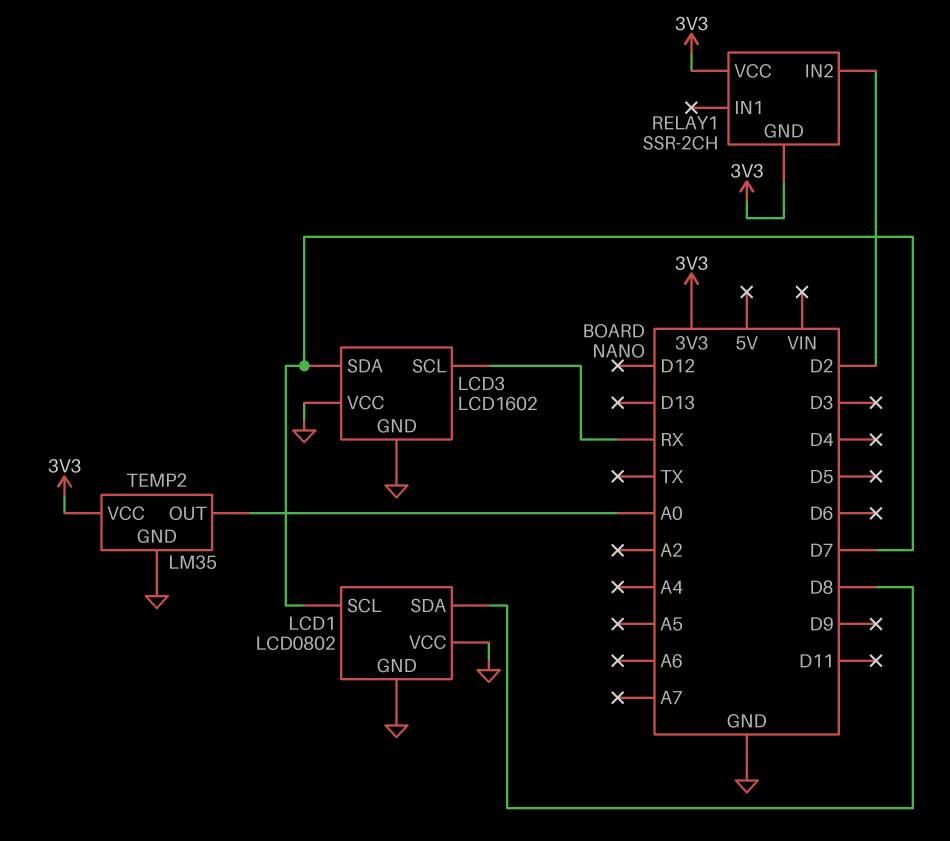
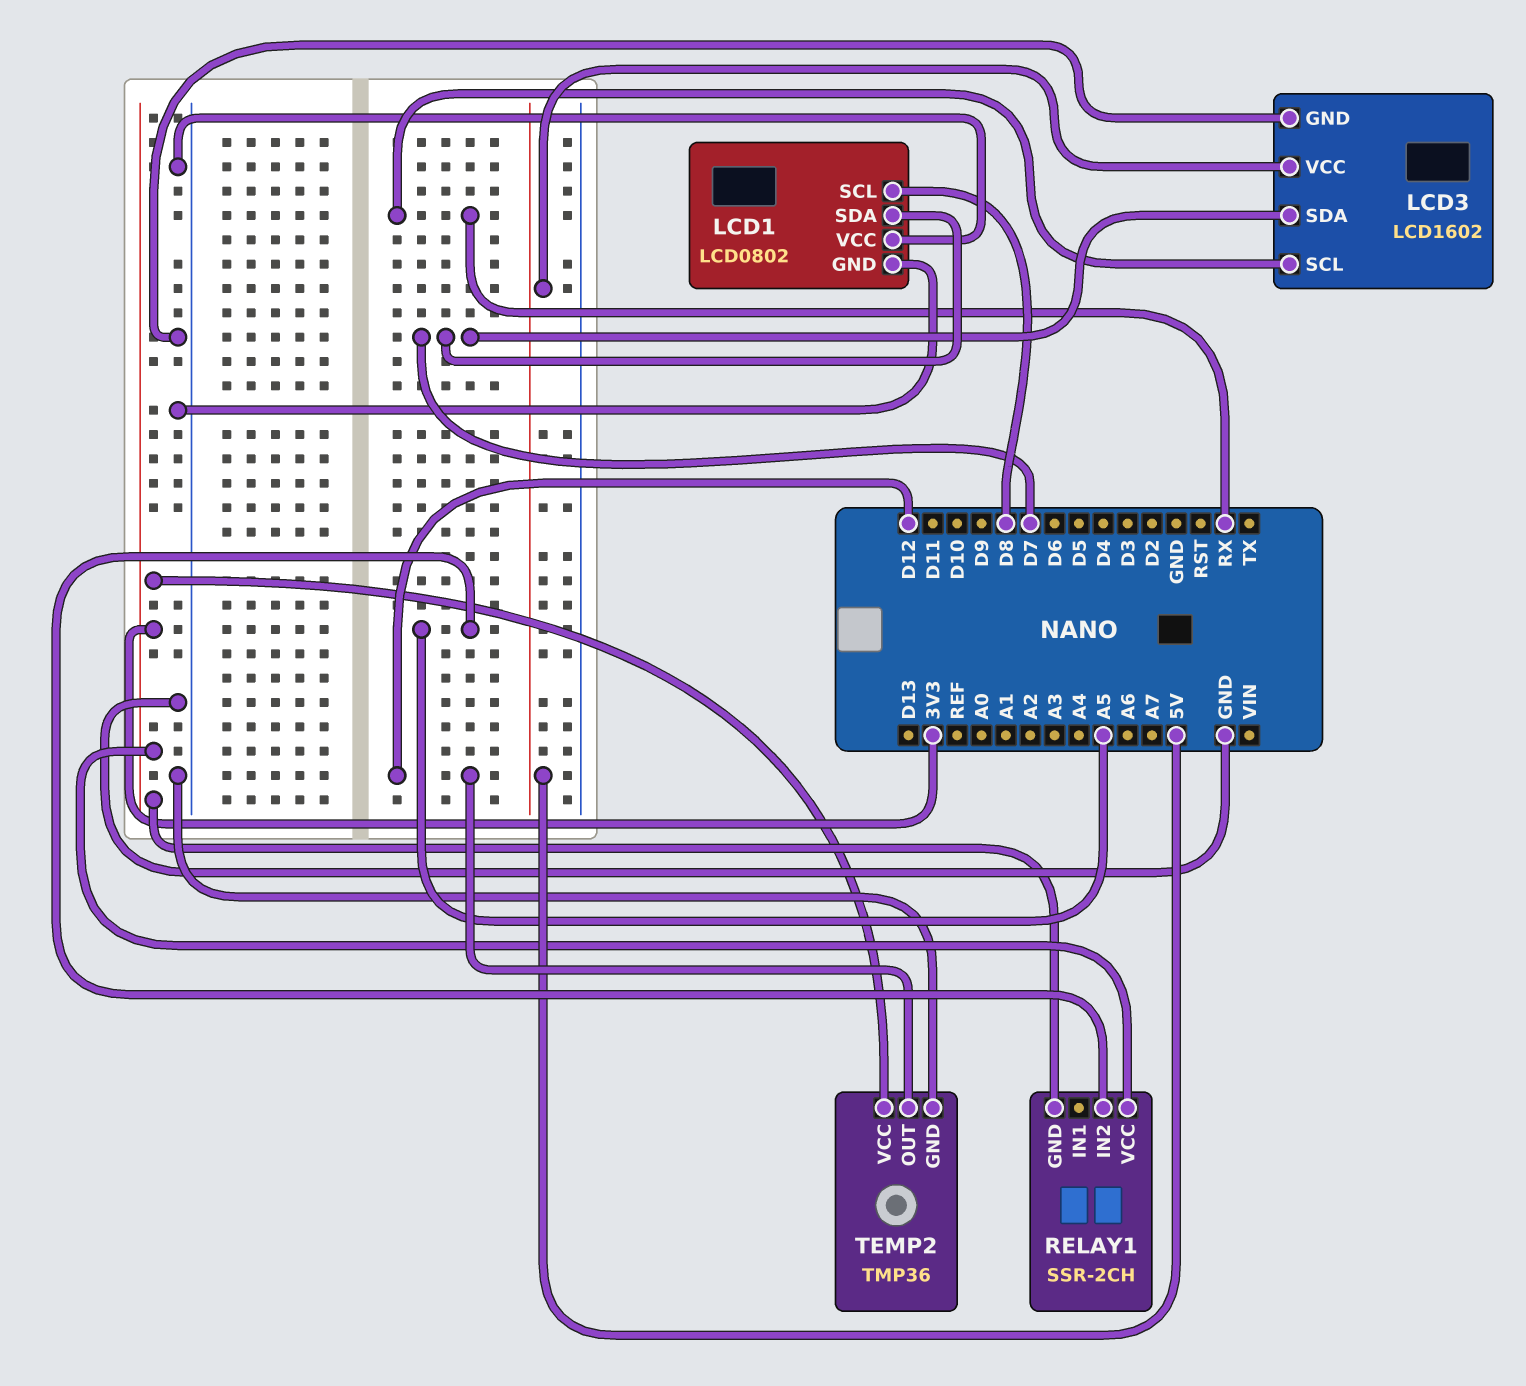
LCD1 pin SCL: D7 -> D8
LCD1 pin SDA: D8 -> D7
LCD3 pin VCC: GND -> 5V
RELAY1 pin IN2: D2 -> A5
TEMP2: LM35 -> TMP36
TEMP2 pin OUT: A0 -> D12

